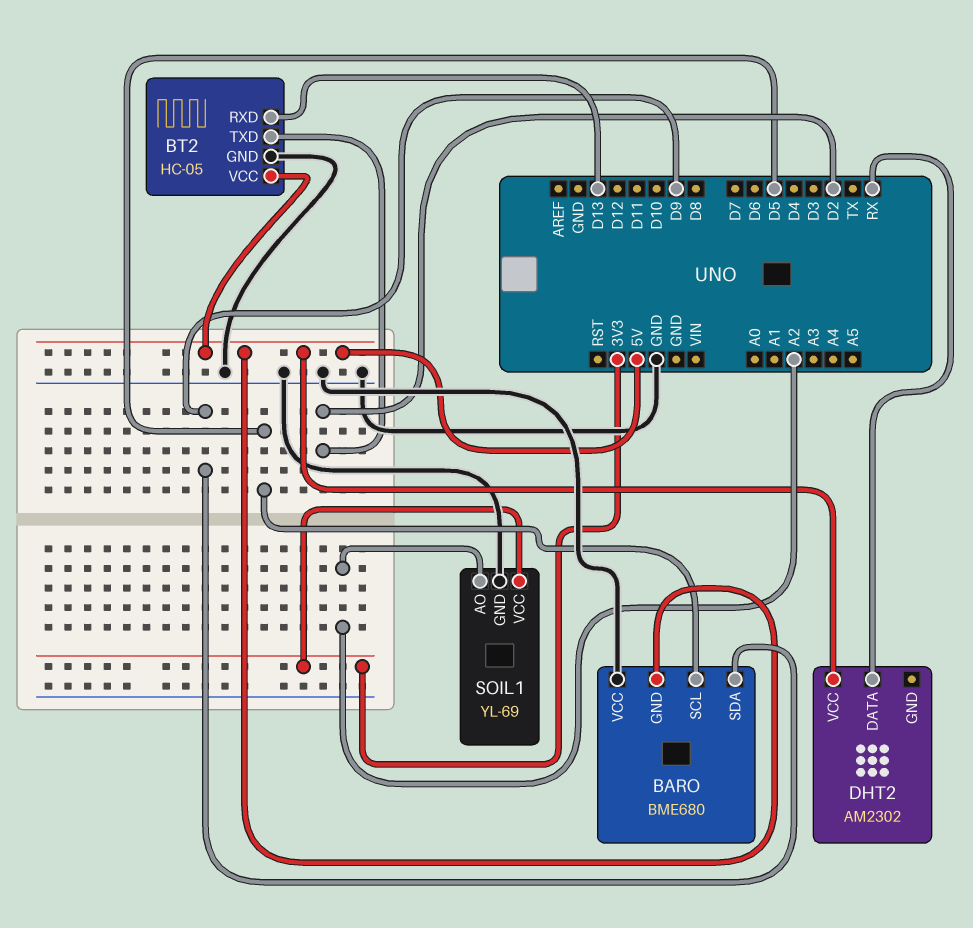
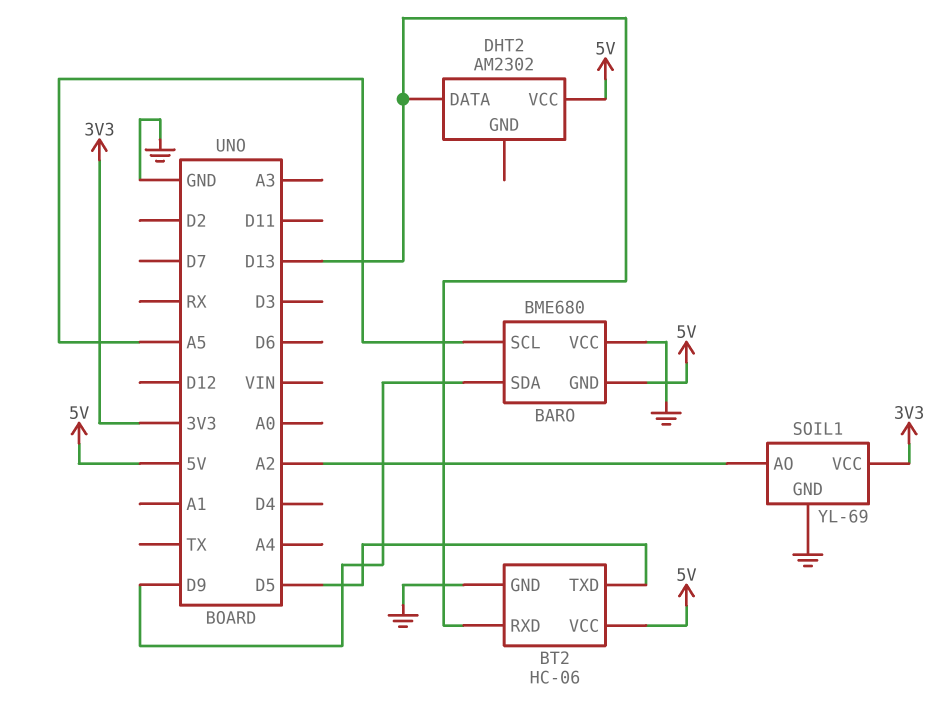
BARO pin SCL: D5 -> A5
BT2: HC-05 -> HC-06
BT2 pin TXD: D2 -> D5
DHT2 pin DATA: RX -> D13

